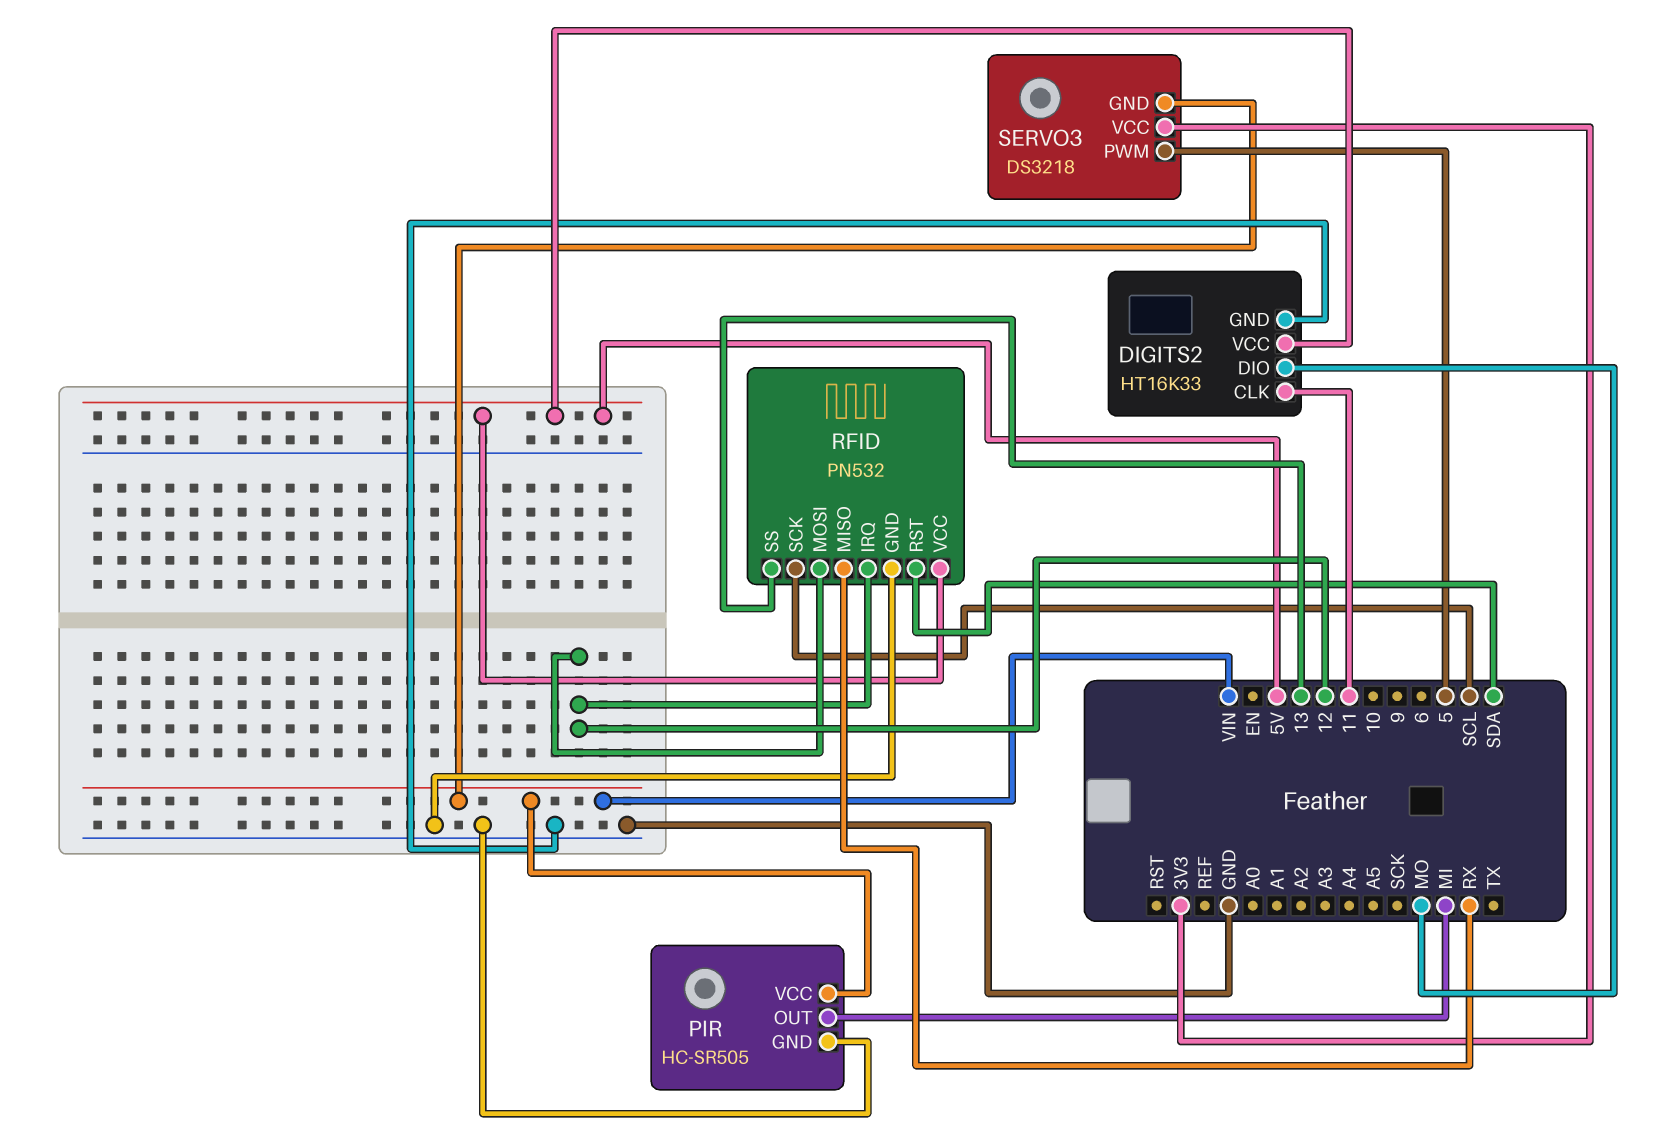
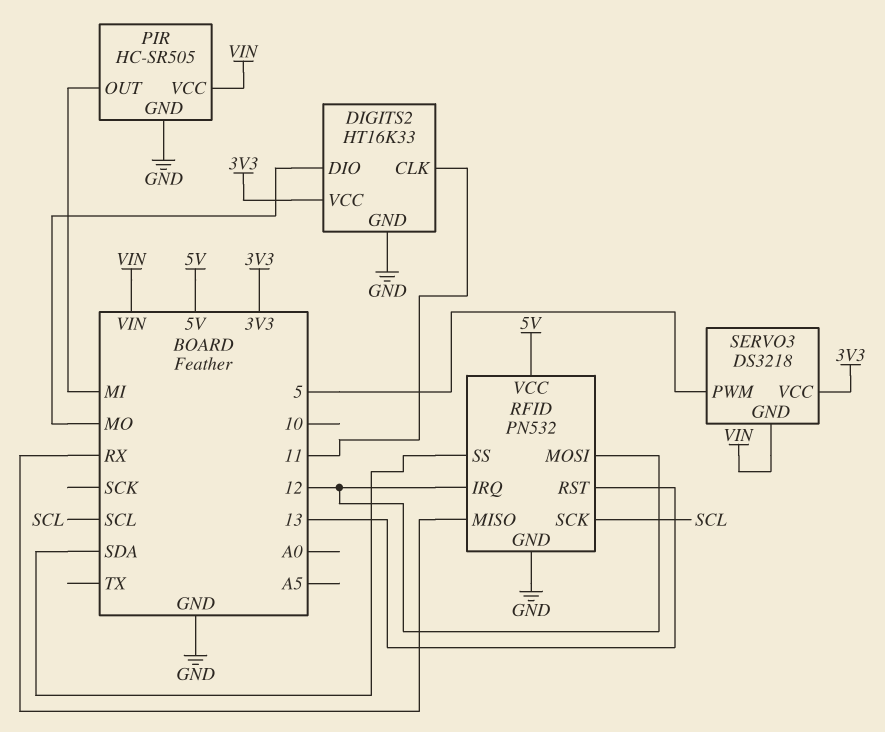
DIGITS2 pin VCC: 5V -> 3V3
RFID pin RST: SDA -> 13
RFID pin SS: 13 -> SDA

